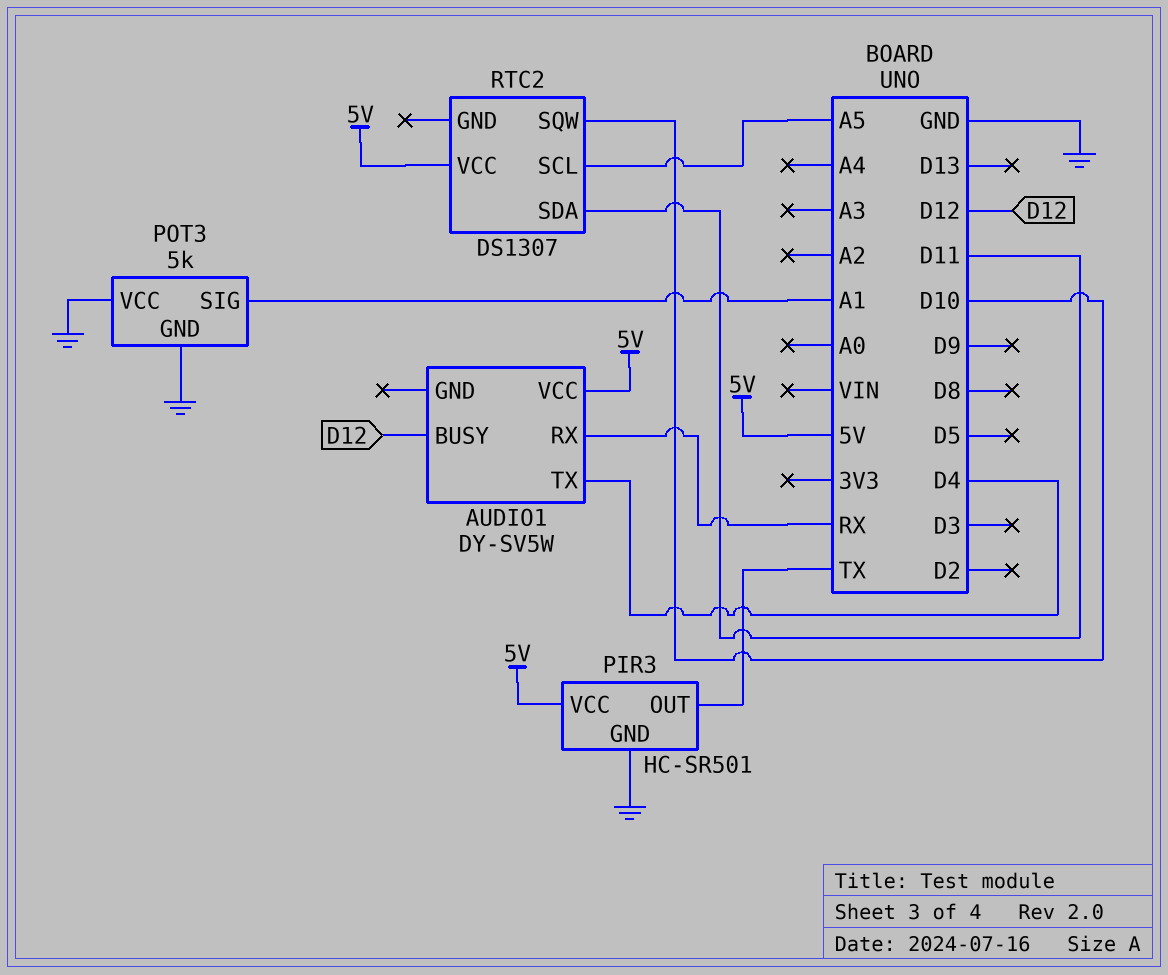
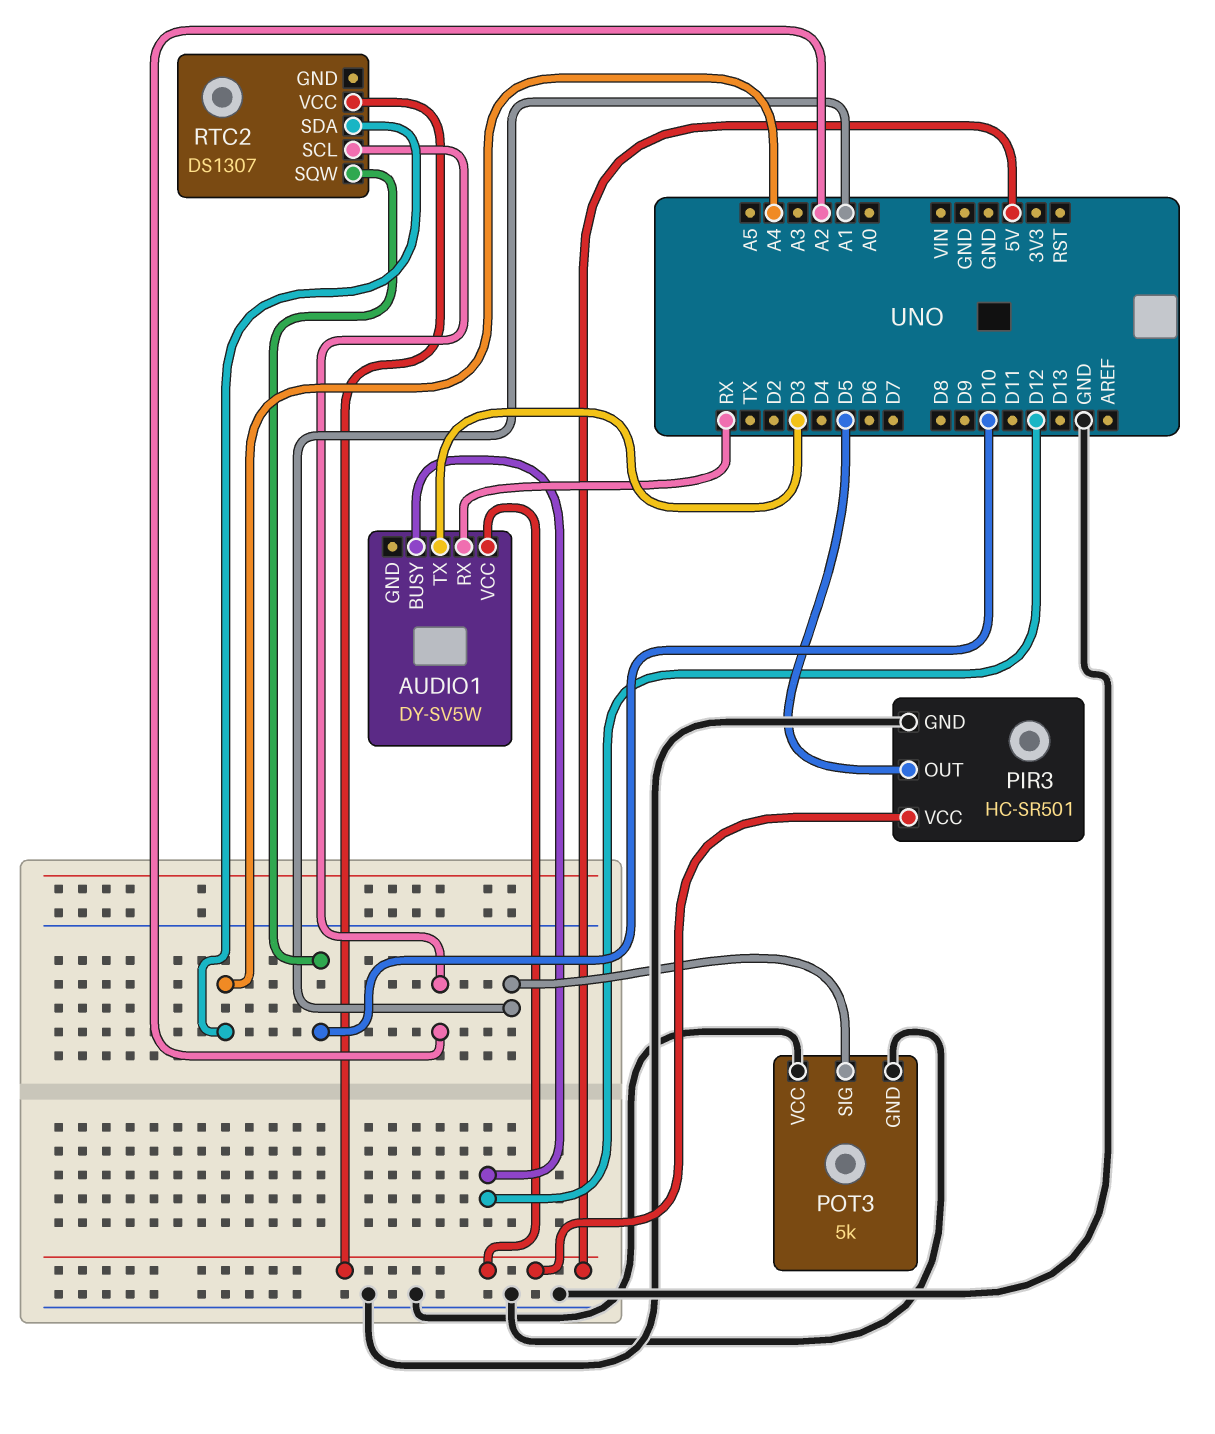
AUDIO1 pin TX: D4 -> D3
PIR3 pin OUT: TX -> D5
RTC2 pin SCL: A5 -> A2
RTC2 pin SDA: D11 -> A4

